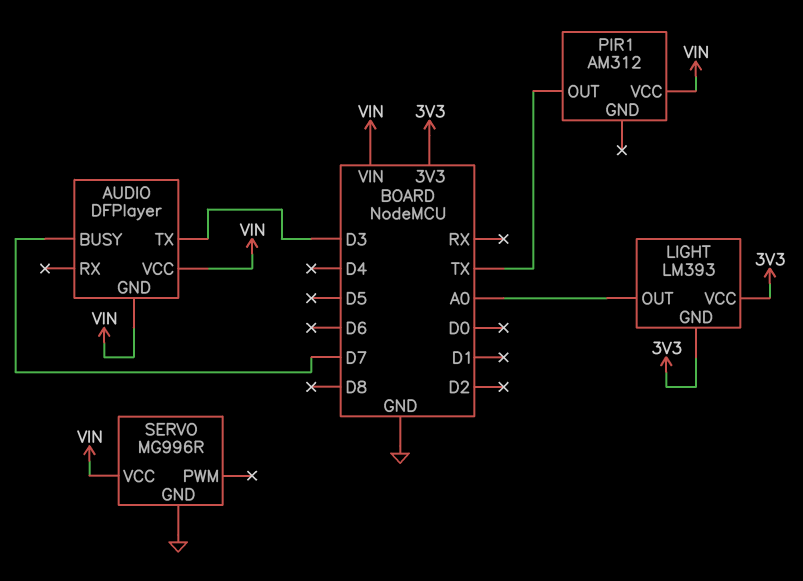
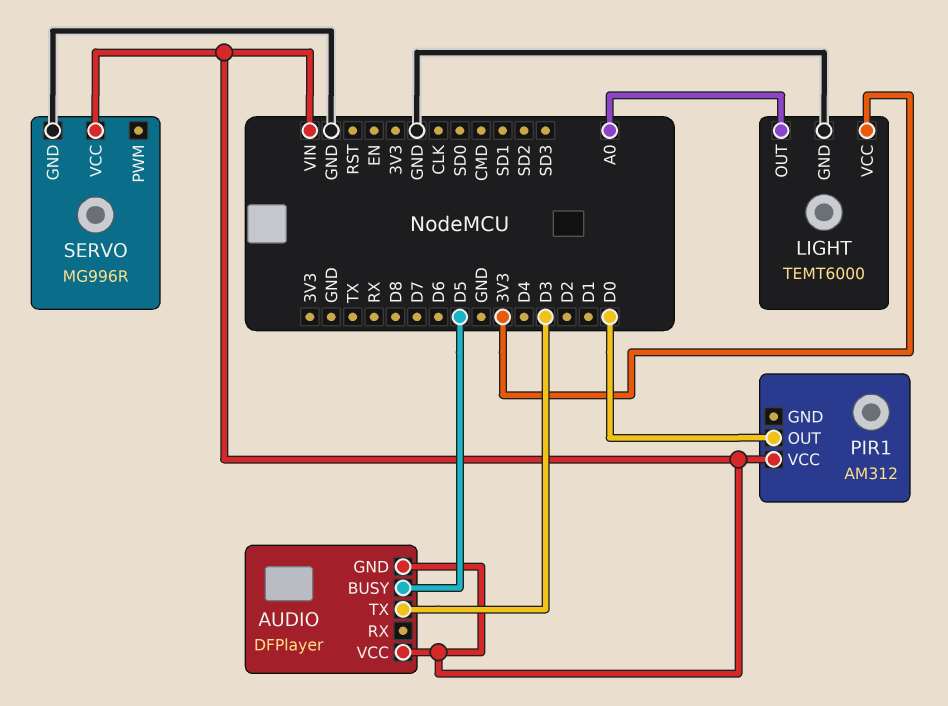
AUDIO pin BUSY: D7 -> D5
LIGHT: LM393 -> TEMT6000
LIGHT pin GND: 3V3 -> GND
PIR1 pin OUT: TX -> D0

